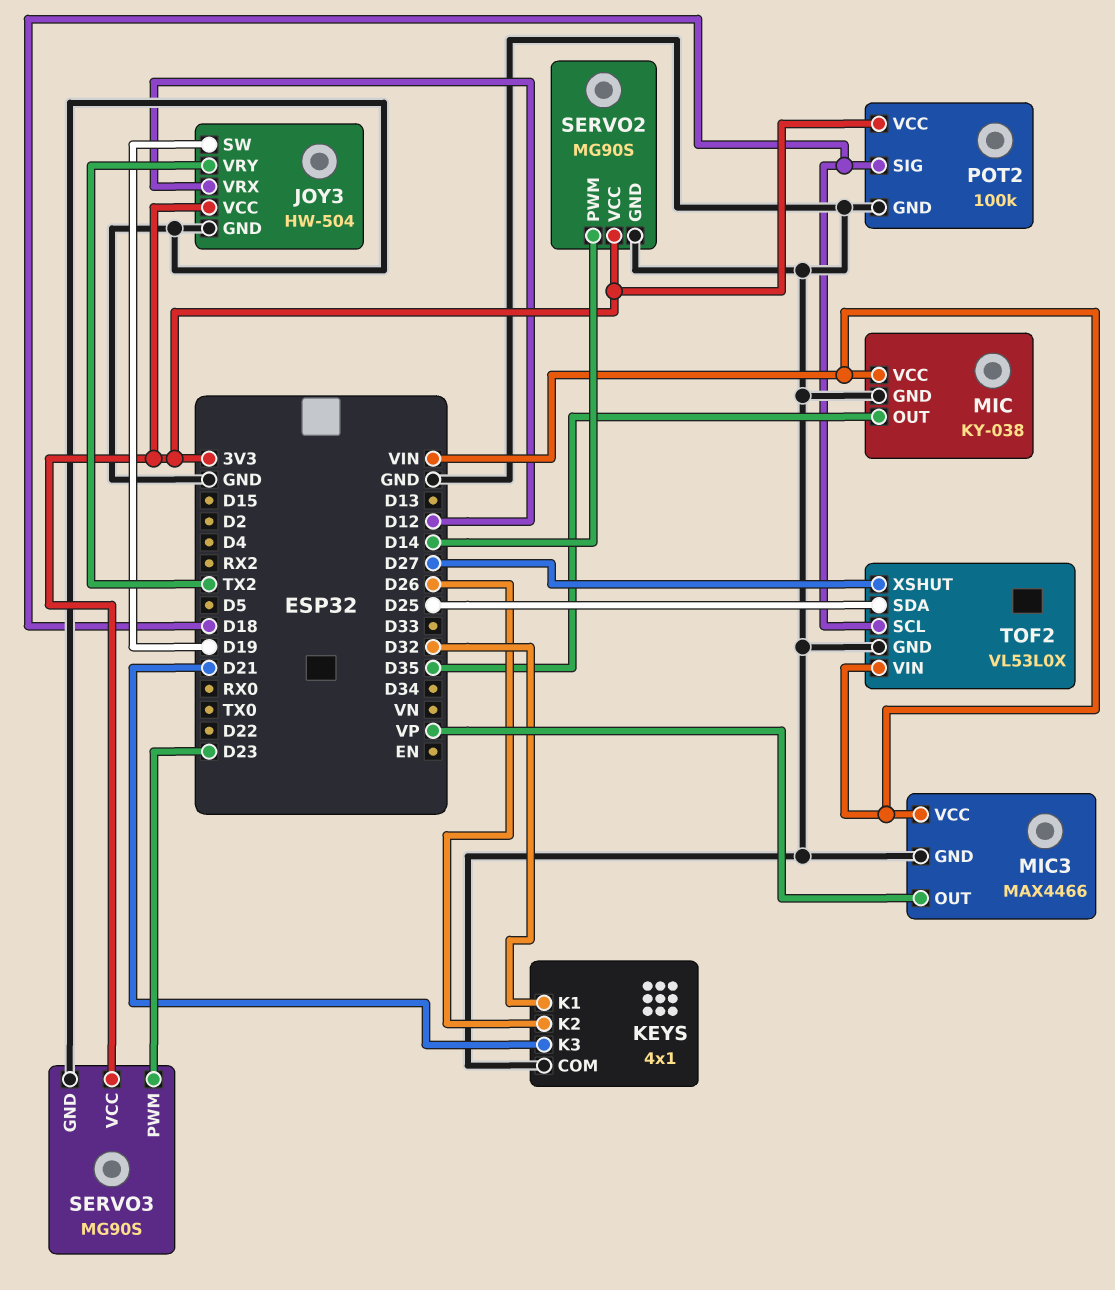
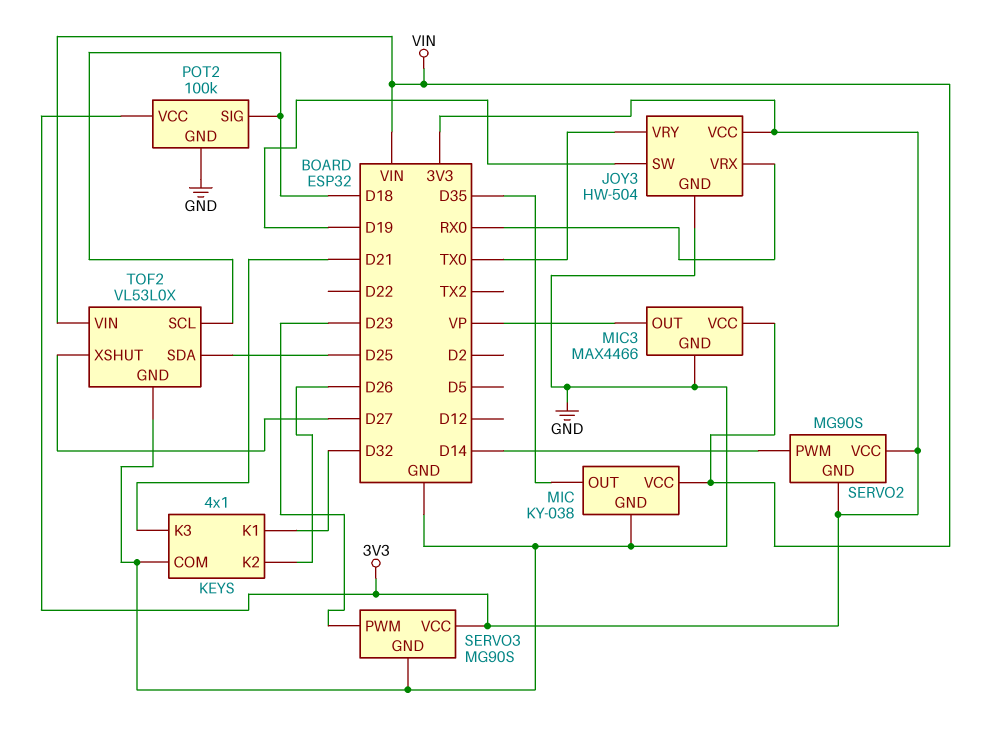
JOY3 pin VRX: D12 -> RX0
JOY3 pin VRY: TX2 -> TX0
SERVO2 pin GND: GND -> 3V3

